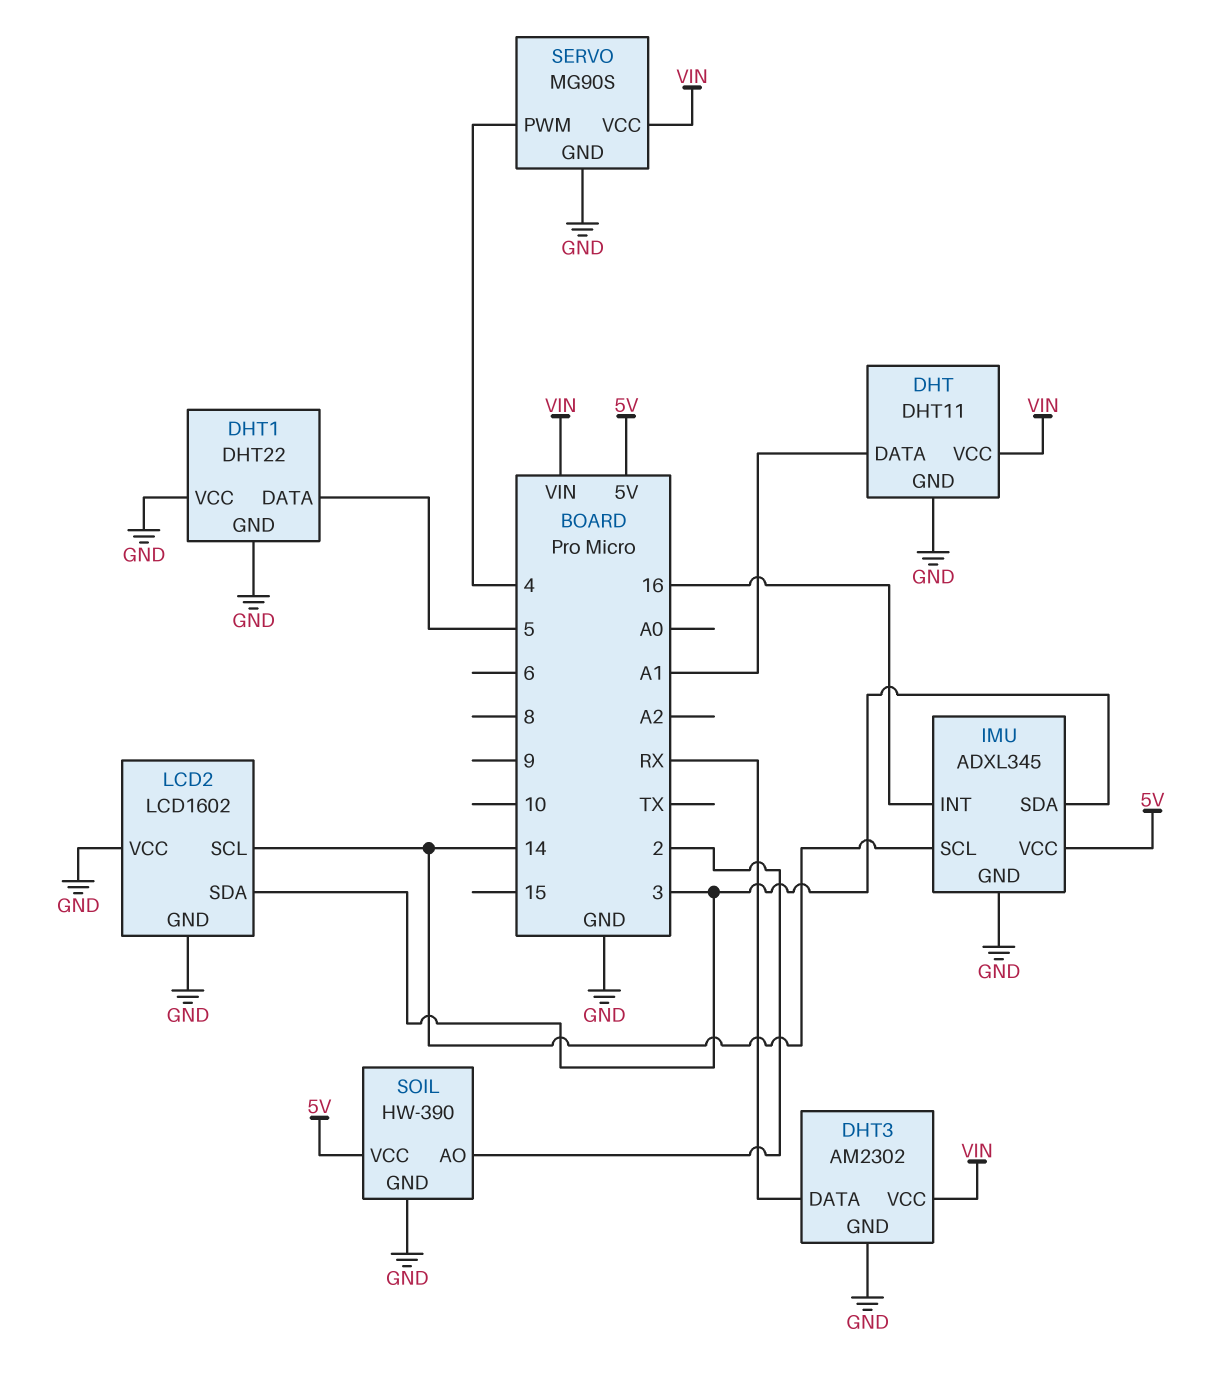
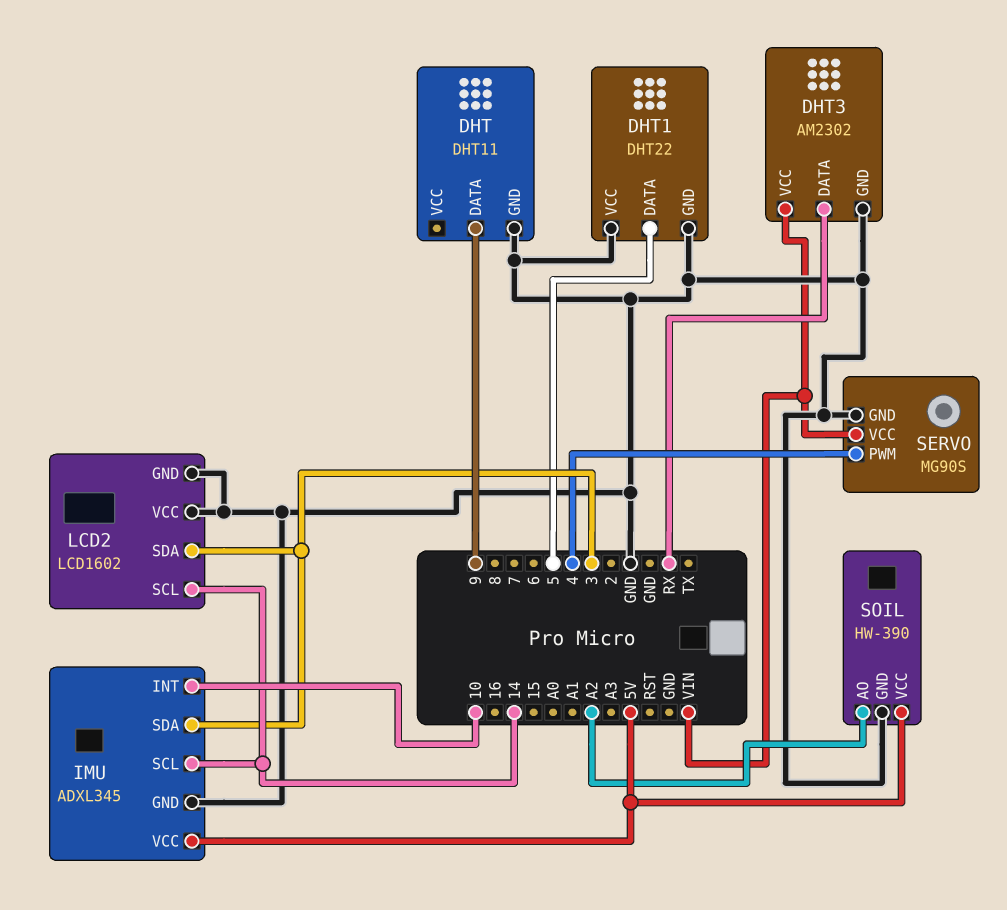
DHT pin DATA: A1 -> 9
DHT pin VCC: VIN -> none
IMU pin INT: 16 -> 10
SOIL pin AO: 2 -> A2

